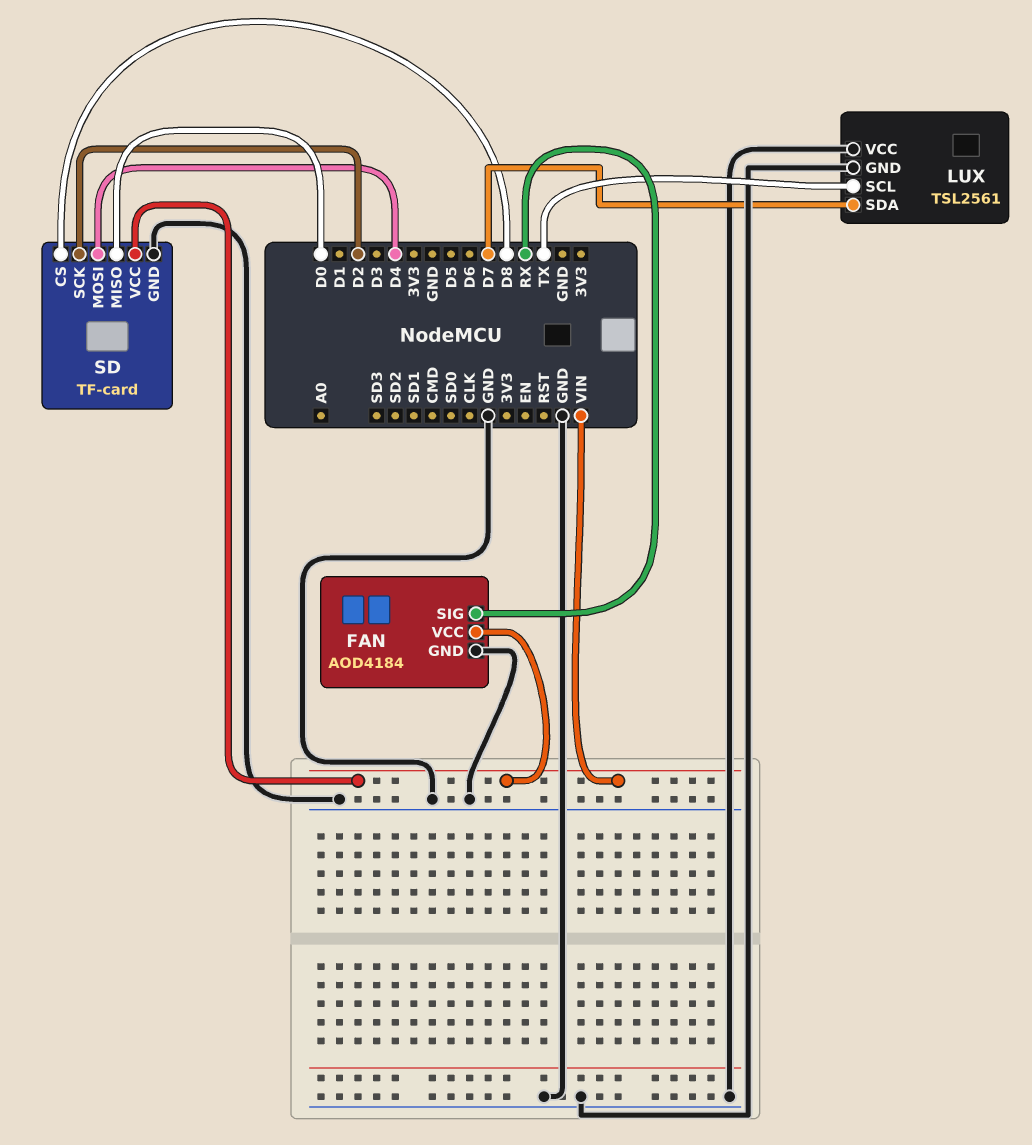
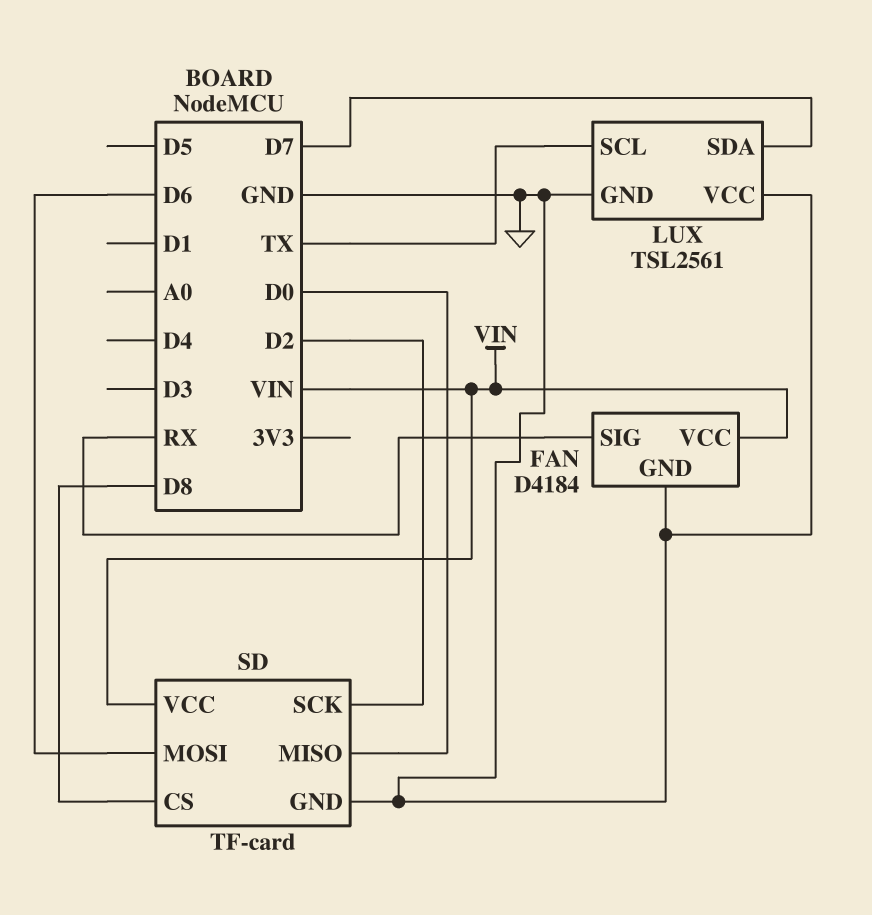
FAN: AOD4184 -> D4184
SD pin MOSI: D4 -> D6

